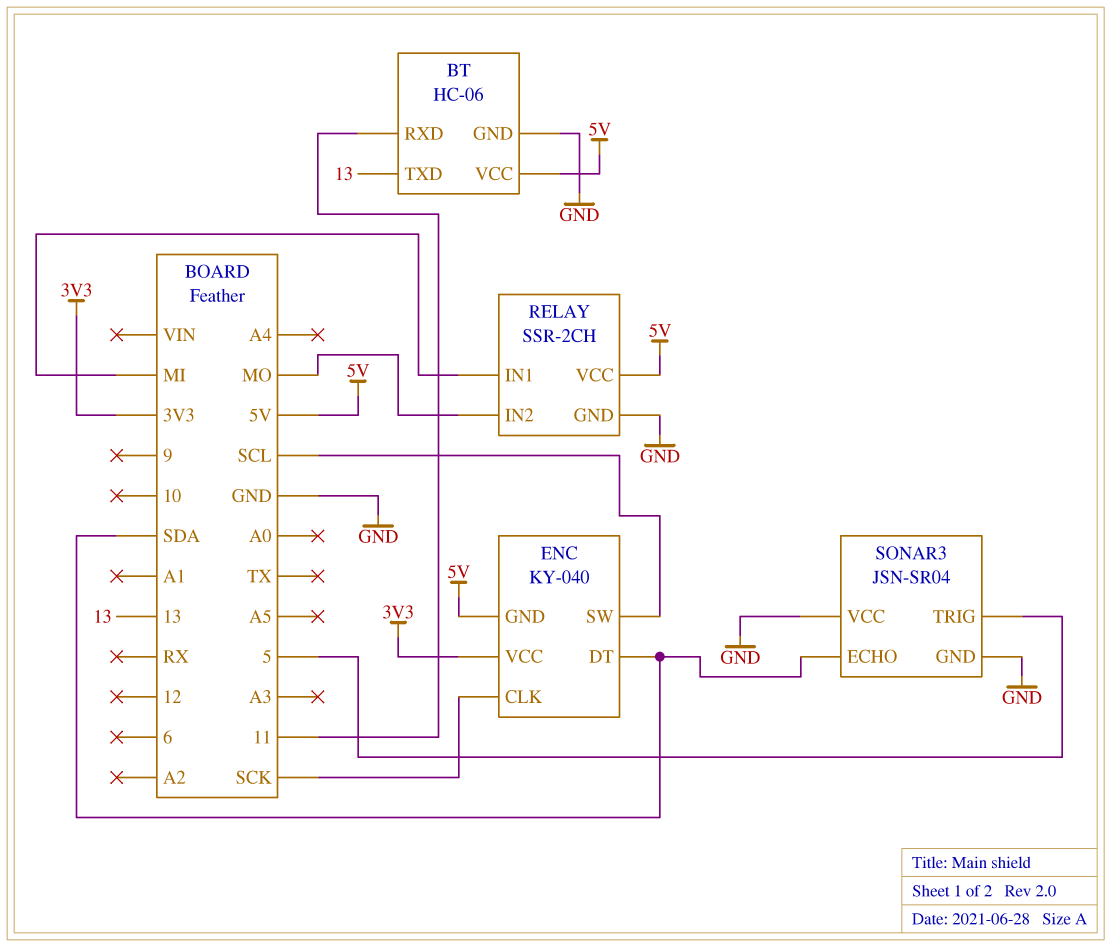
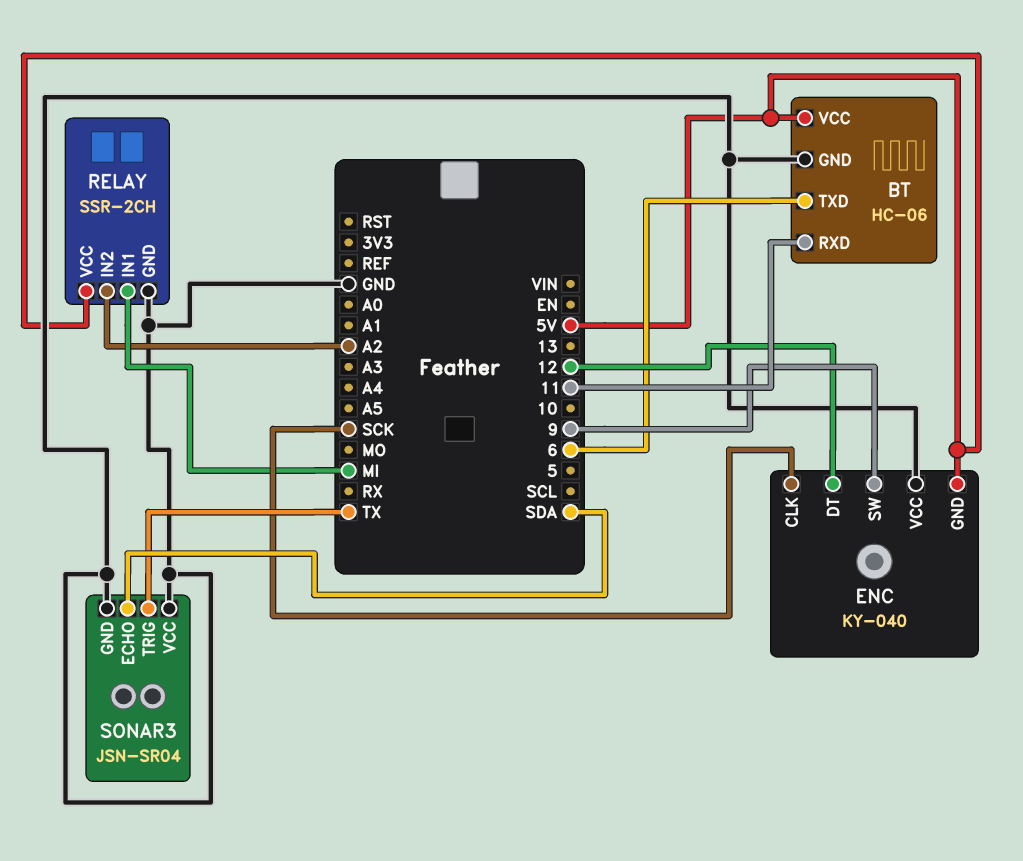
BT pin TXD: 13 -> 6
ENC pin DT: SDA -> 12
ENC pin SW: SCL -> 9
ENC pin VCC: 3V3 -> GND
RELAY pin IN2: MO -> A2
SONAR3 pin TRIG: 5 -> TX

